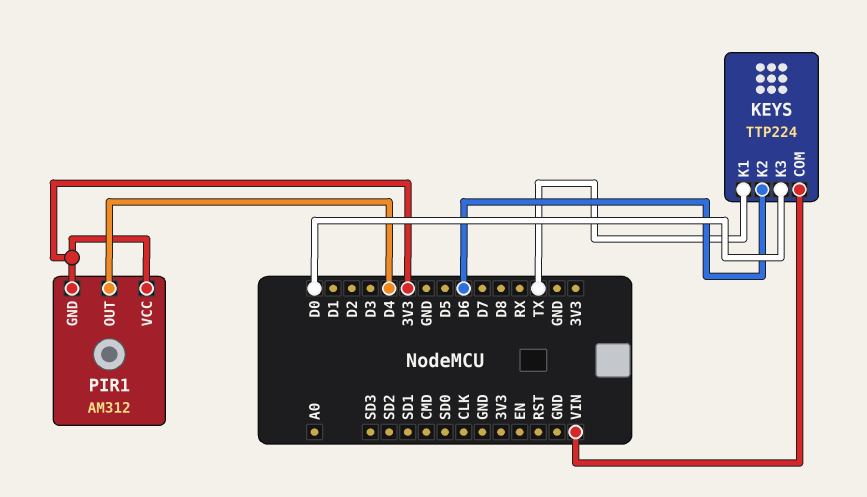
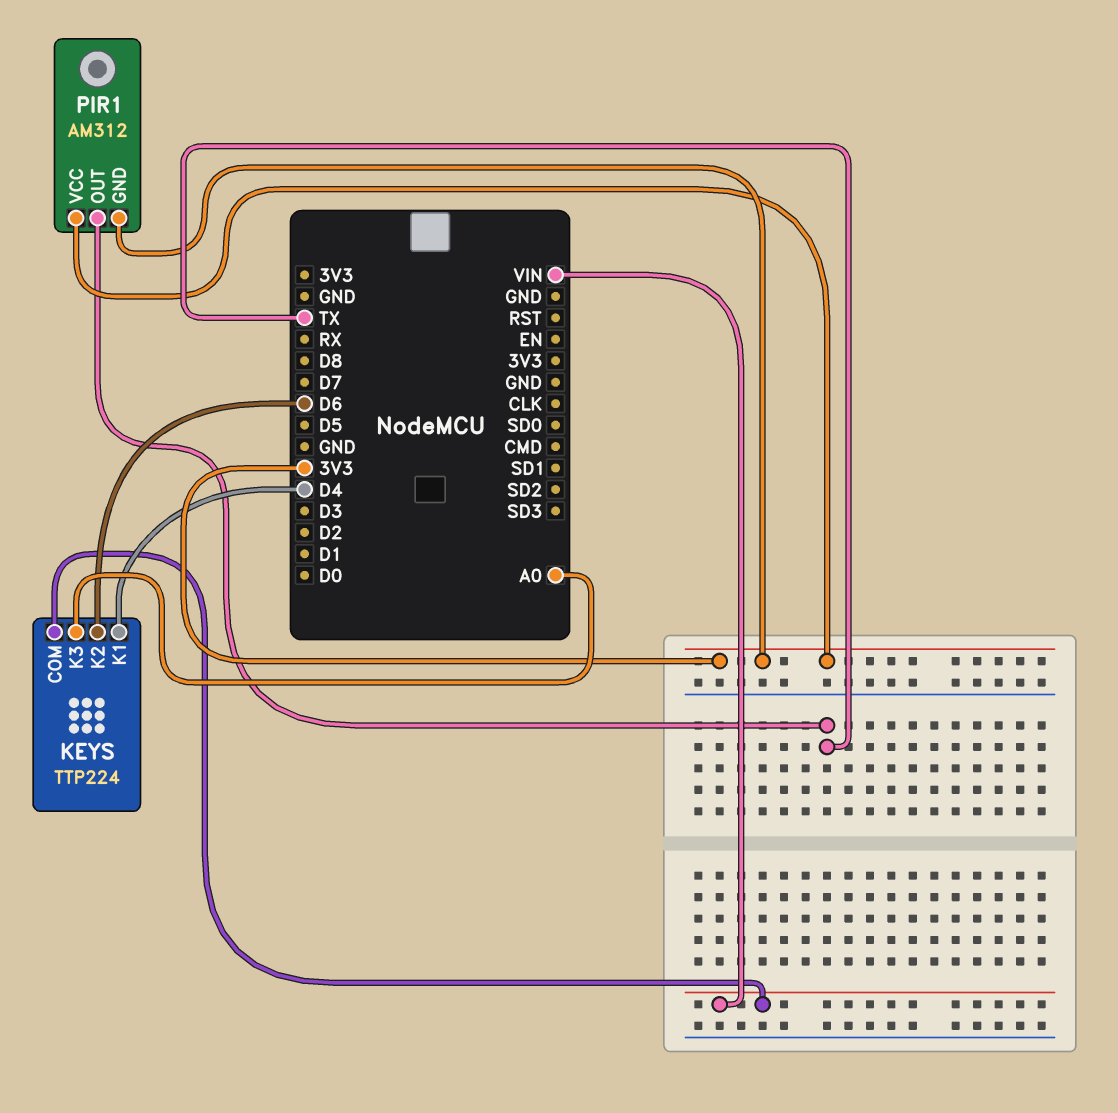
KEYS pin K1: TX -> D4
KEYS pin K3: D0 -> A0
PIR1 pin OUT: D4 -> TX

